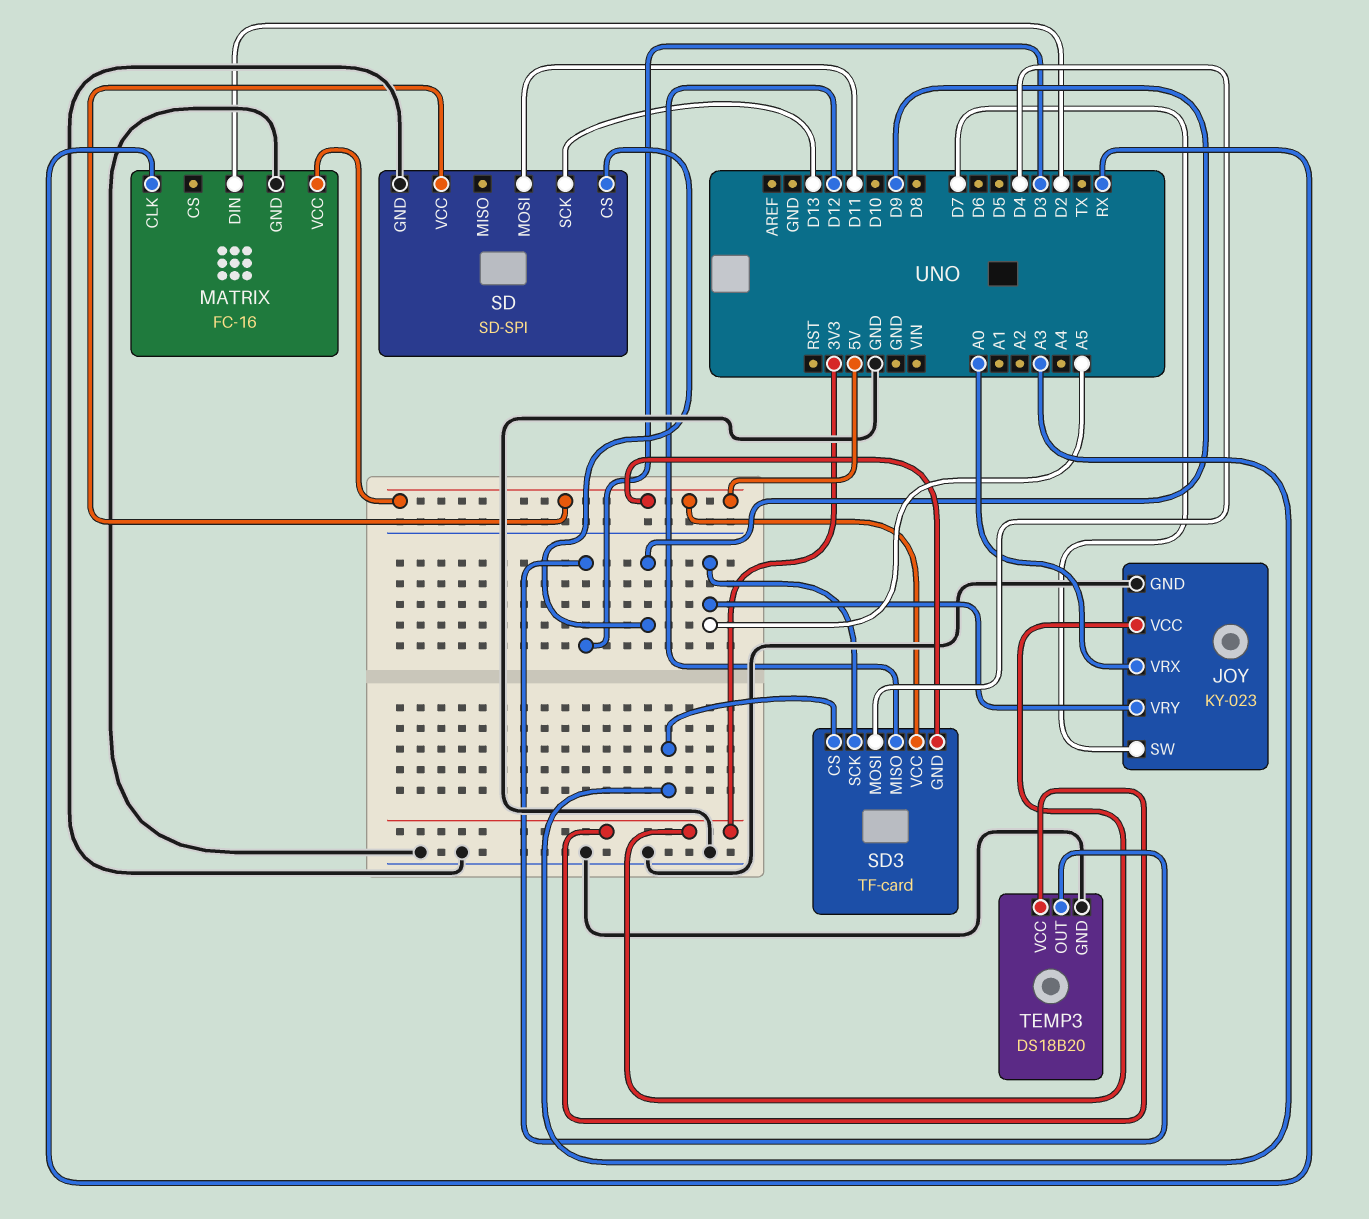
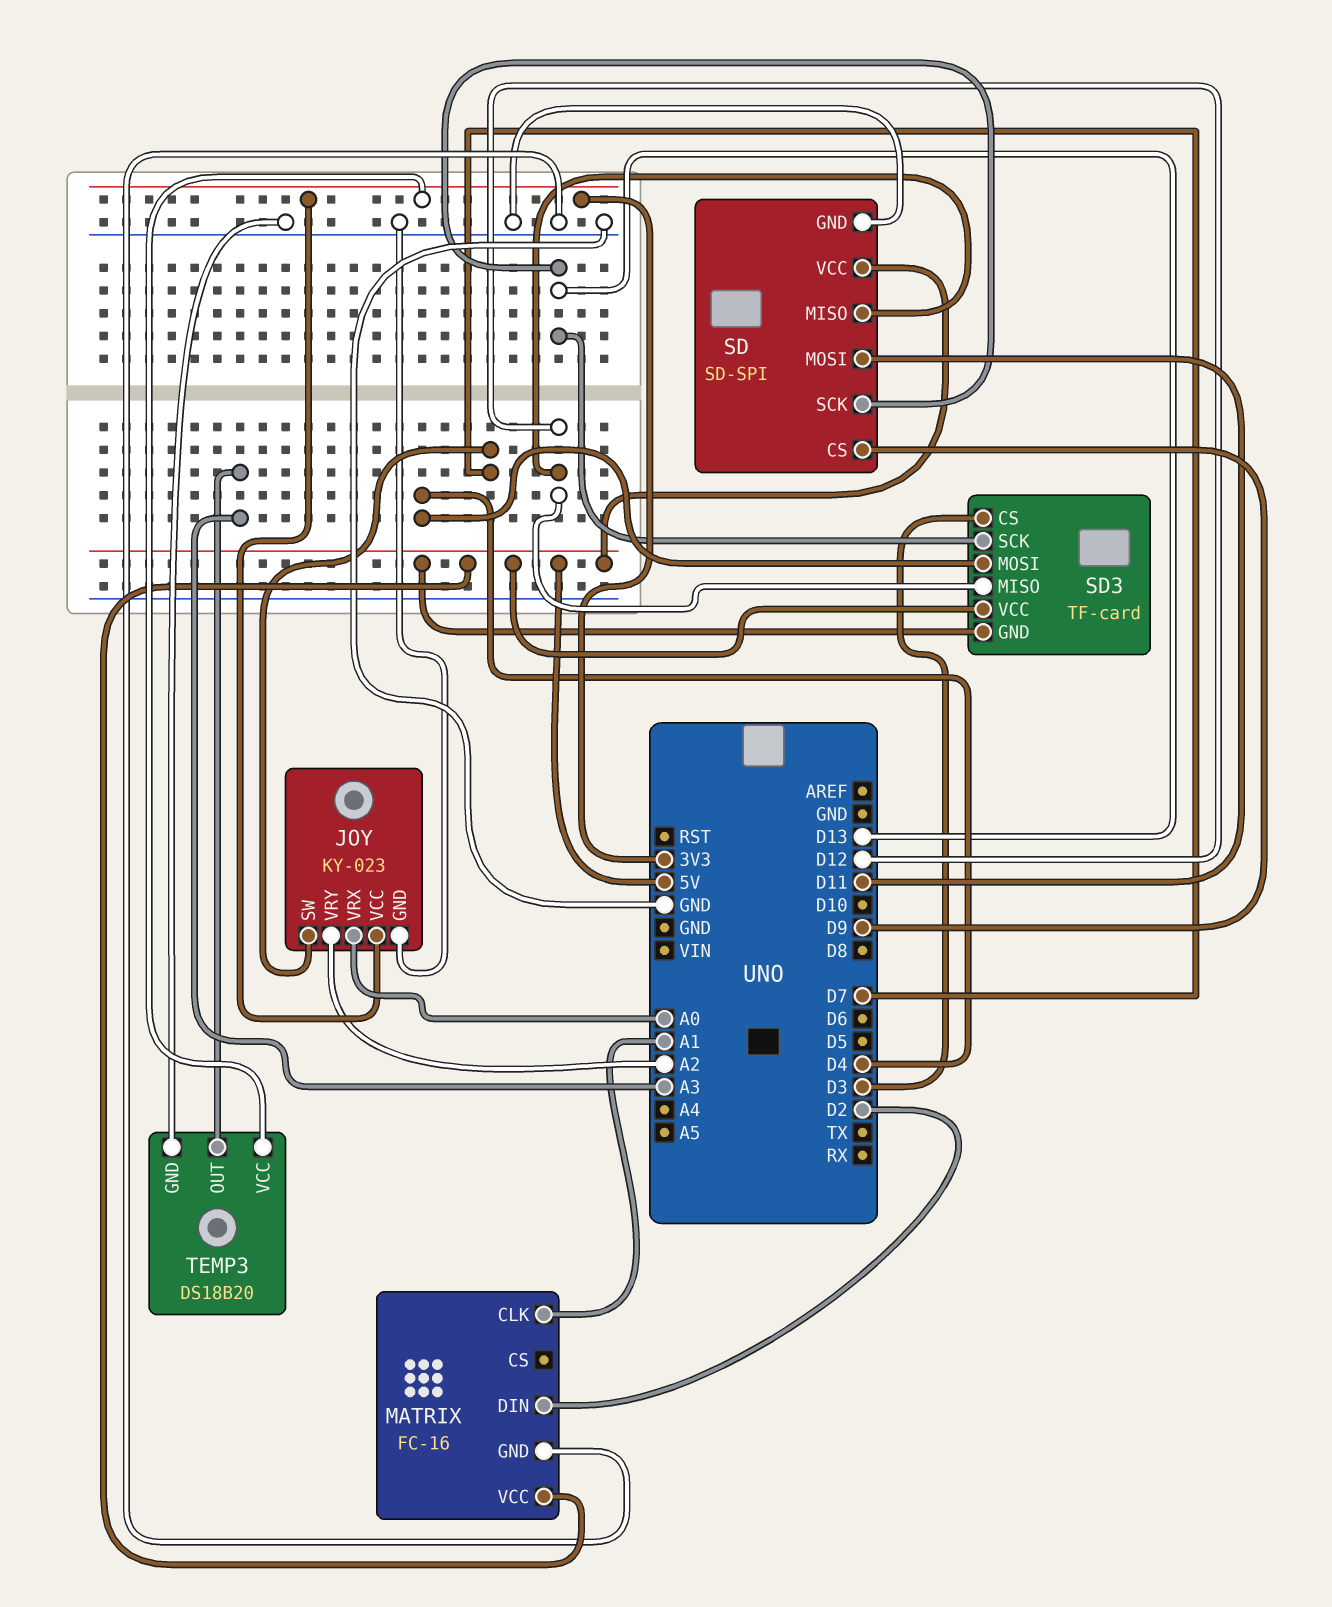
JOY pin VRY: A5 -> A2
MATRIX pin CLK: RX -> A1
SD pin MISO: none -> D12
SD3 pin CS: A3 -> D3
SD3 pin SCK: A5 -> D13
TEMP3 pin OUT: D3 -> A3

